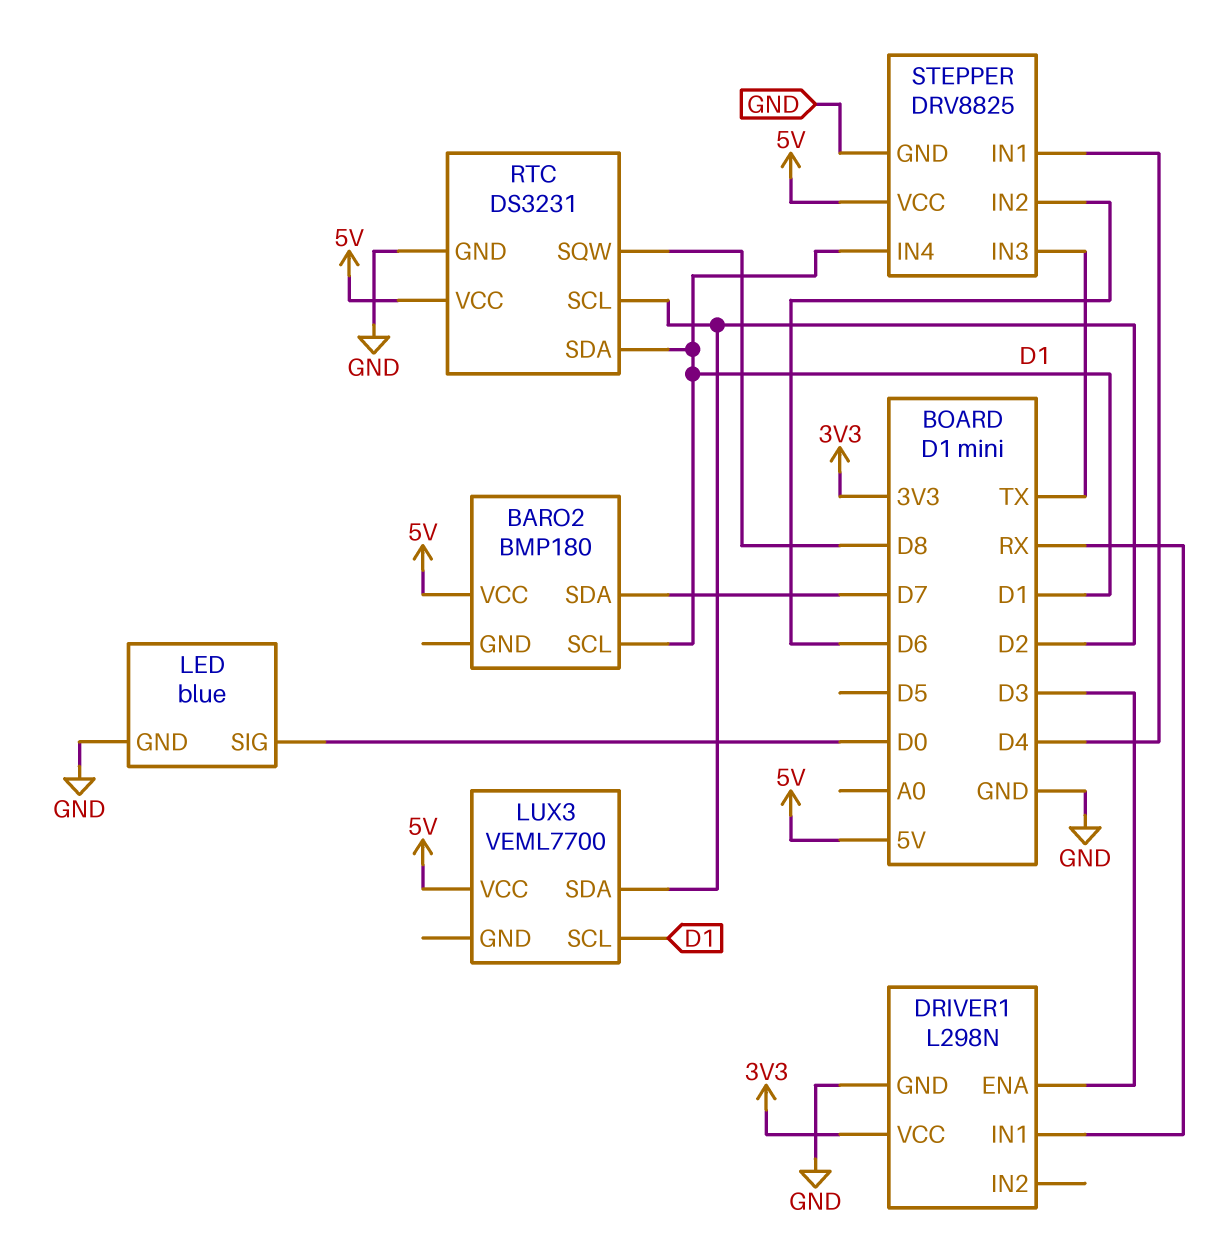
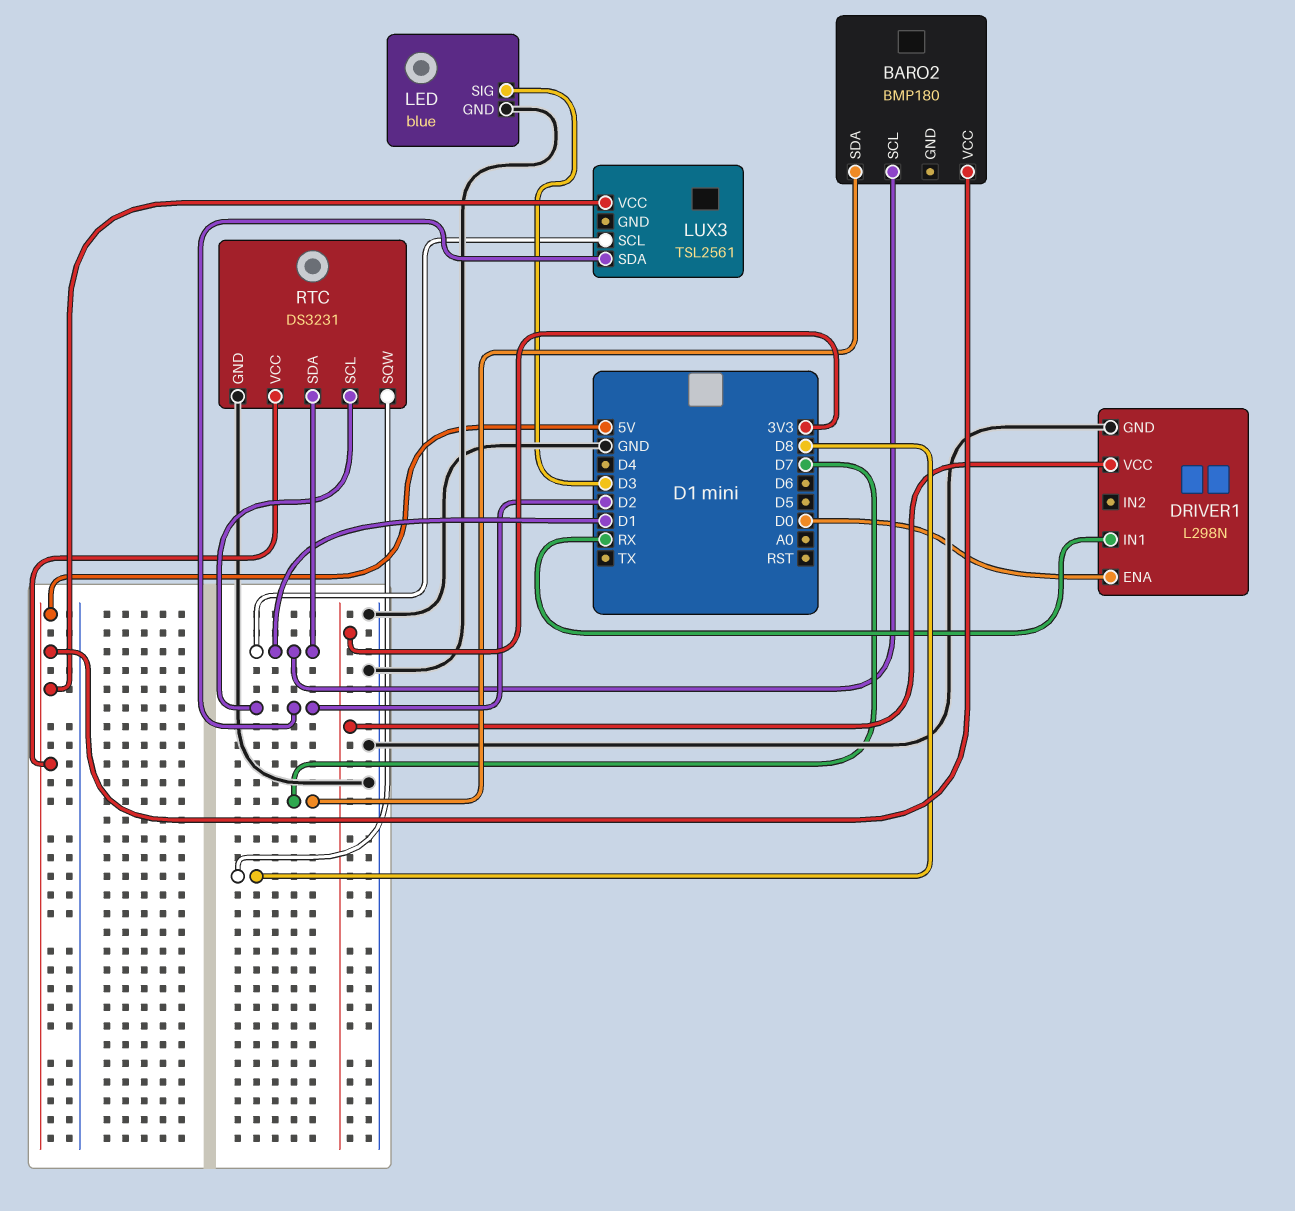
DRIVER1 pin ENA: D3 -> D0
LED pin SIG: D0 -> D3
LUX3: VEML7700 -> TSL2561
STEPPER: DRV8825 -> none
STEPPER pin GND: GND -> none
STEPPER pin IN1: D4 -> none
STEPPER pin IN2: D6 -> none
STEPPER pin IN3: TX -> none
STEPPER pin IN4: D1 -> none
STEPPER pin VCC: 5V -> none

